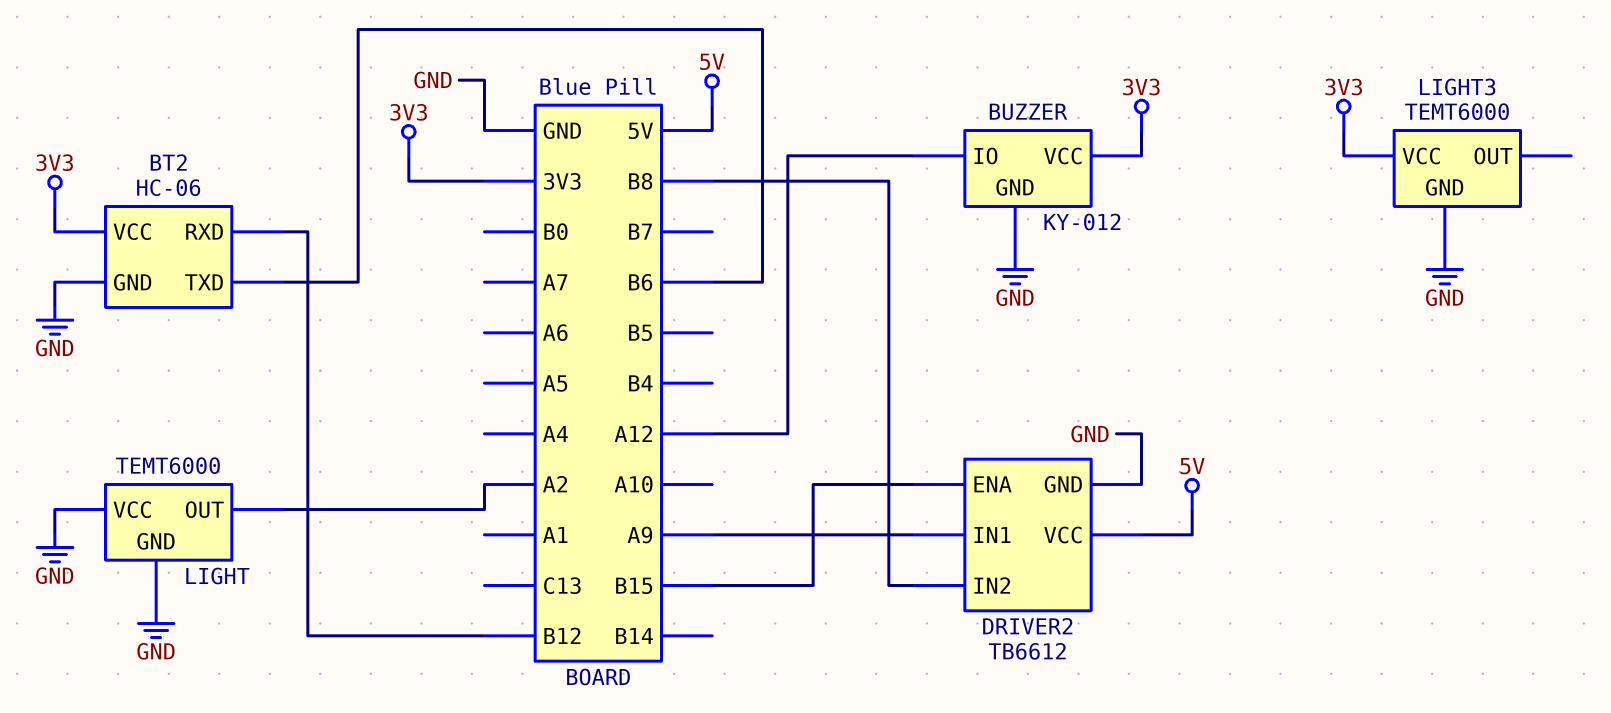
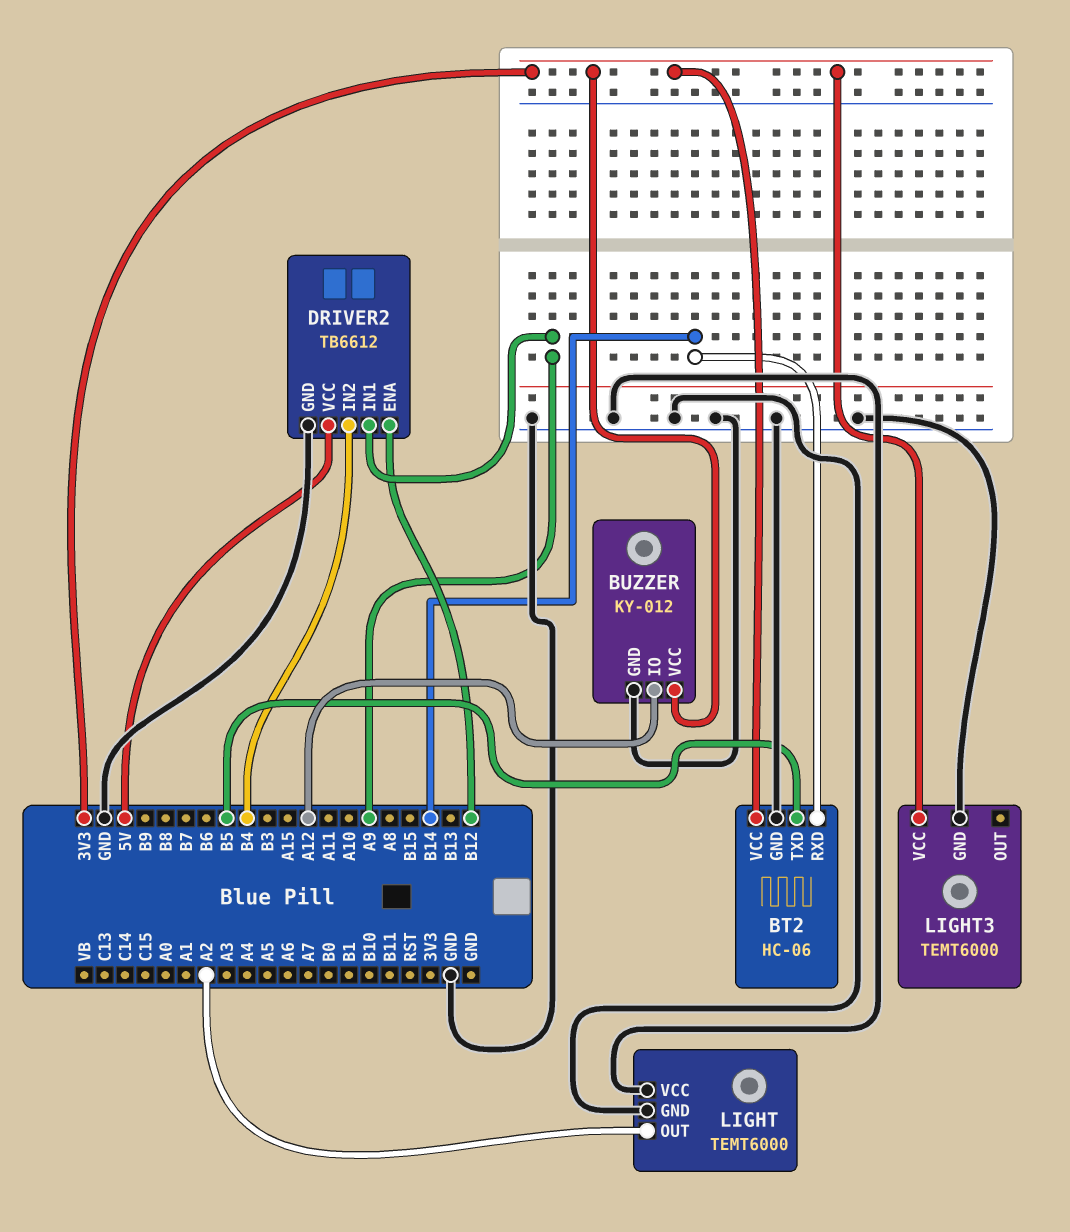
BT2 pin RXD: B12 -> B14
BT2 pin TXD: B6 -> B5
DRIVER2 pin ENA: B15 -> B12
DRIVER2 pin IN2: B8 -> B4

